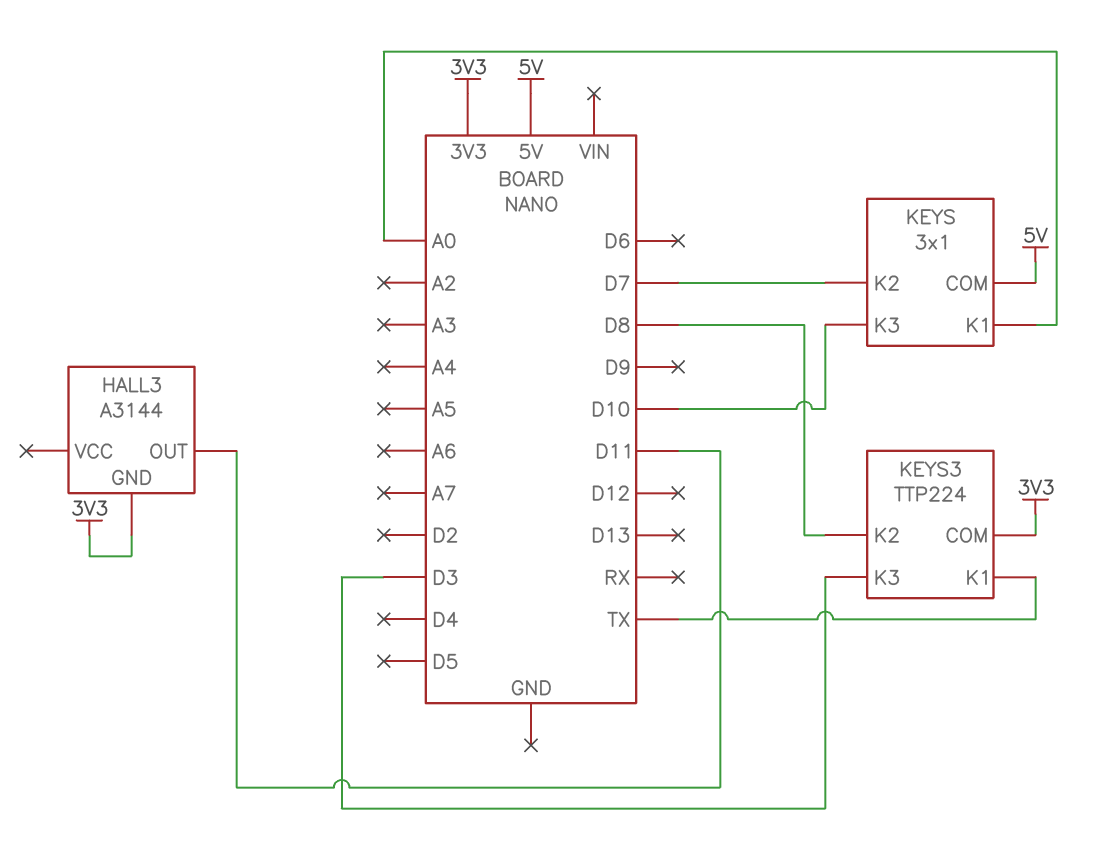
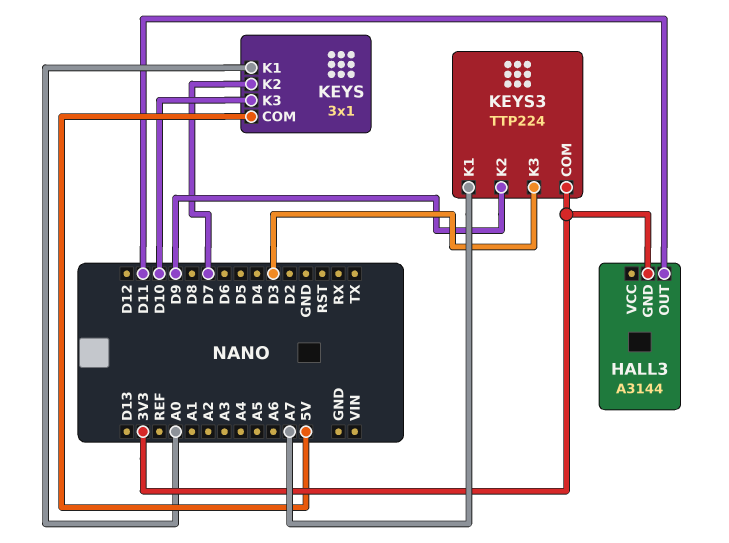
KEYS3 pin K1: TX -> A7
KEYS3 pin K2: D8 -> D9

